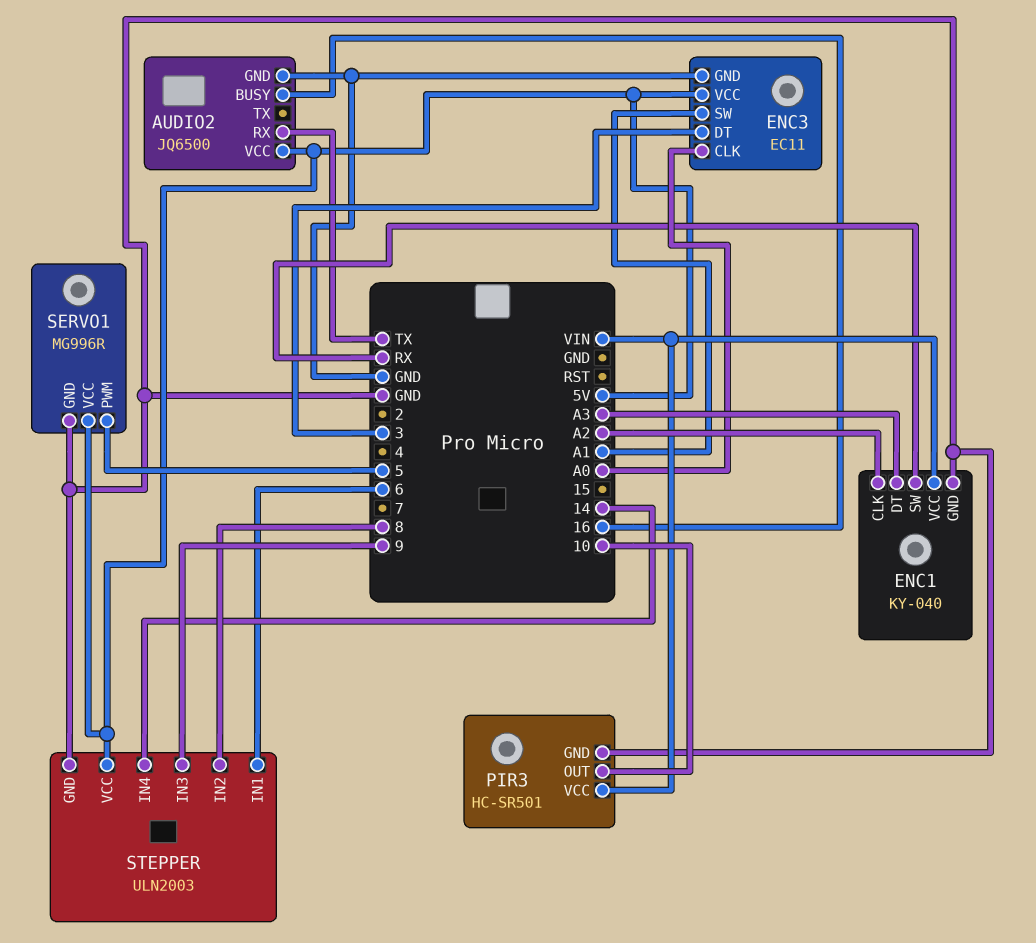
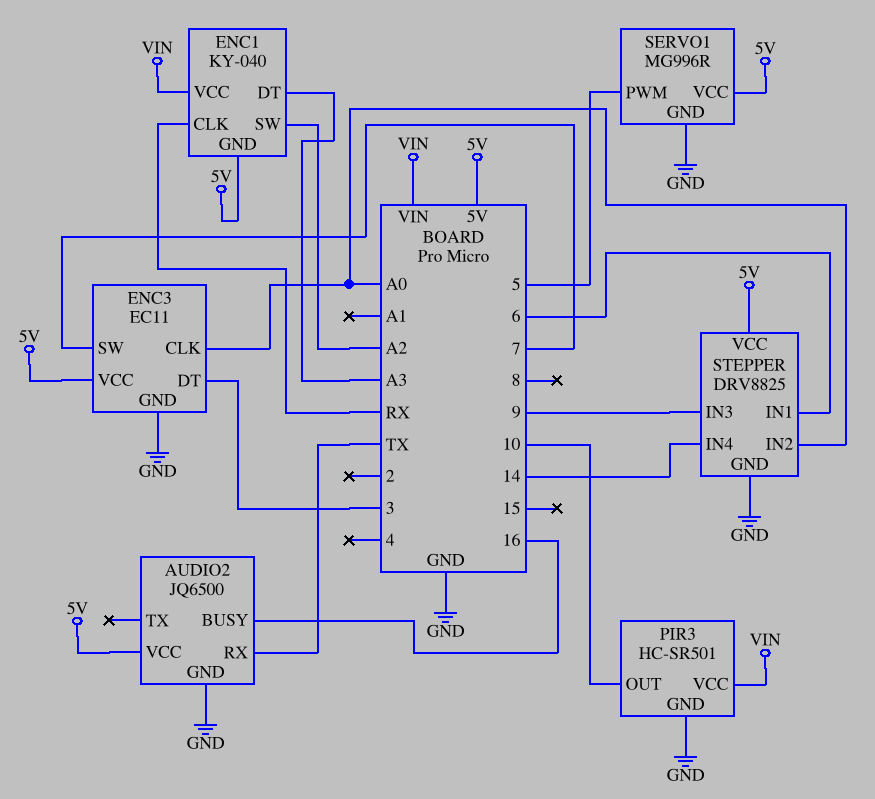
ENC1 pin CLK: A2 -> RX
ENC1 pin GND: GND -> 5V
ENC1 pin SW: RX -> A2
ENC3 pin SW: A1 -> 7
STEPPER: ULN2003 -> DRV8825
STEPPER pin IN2: 8 -> A0

